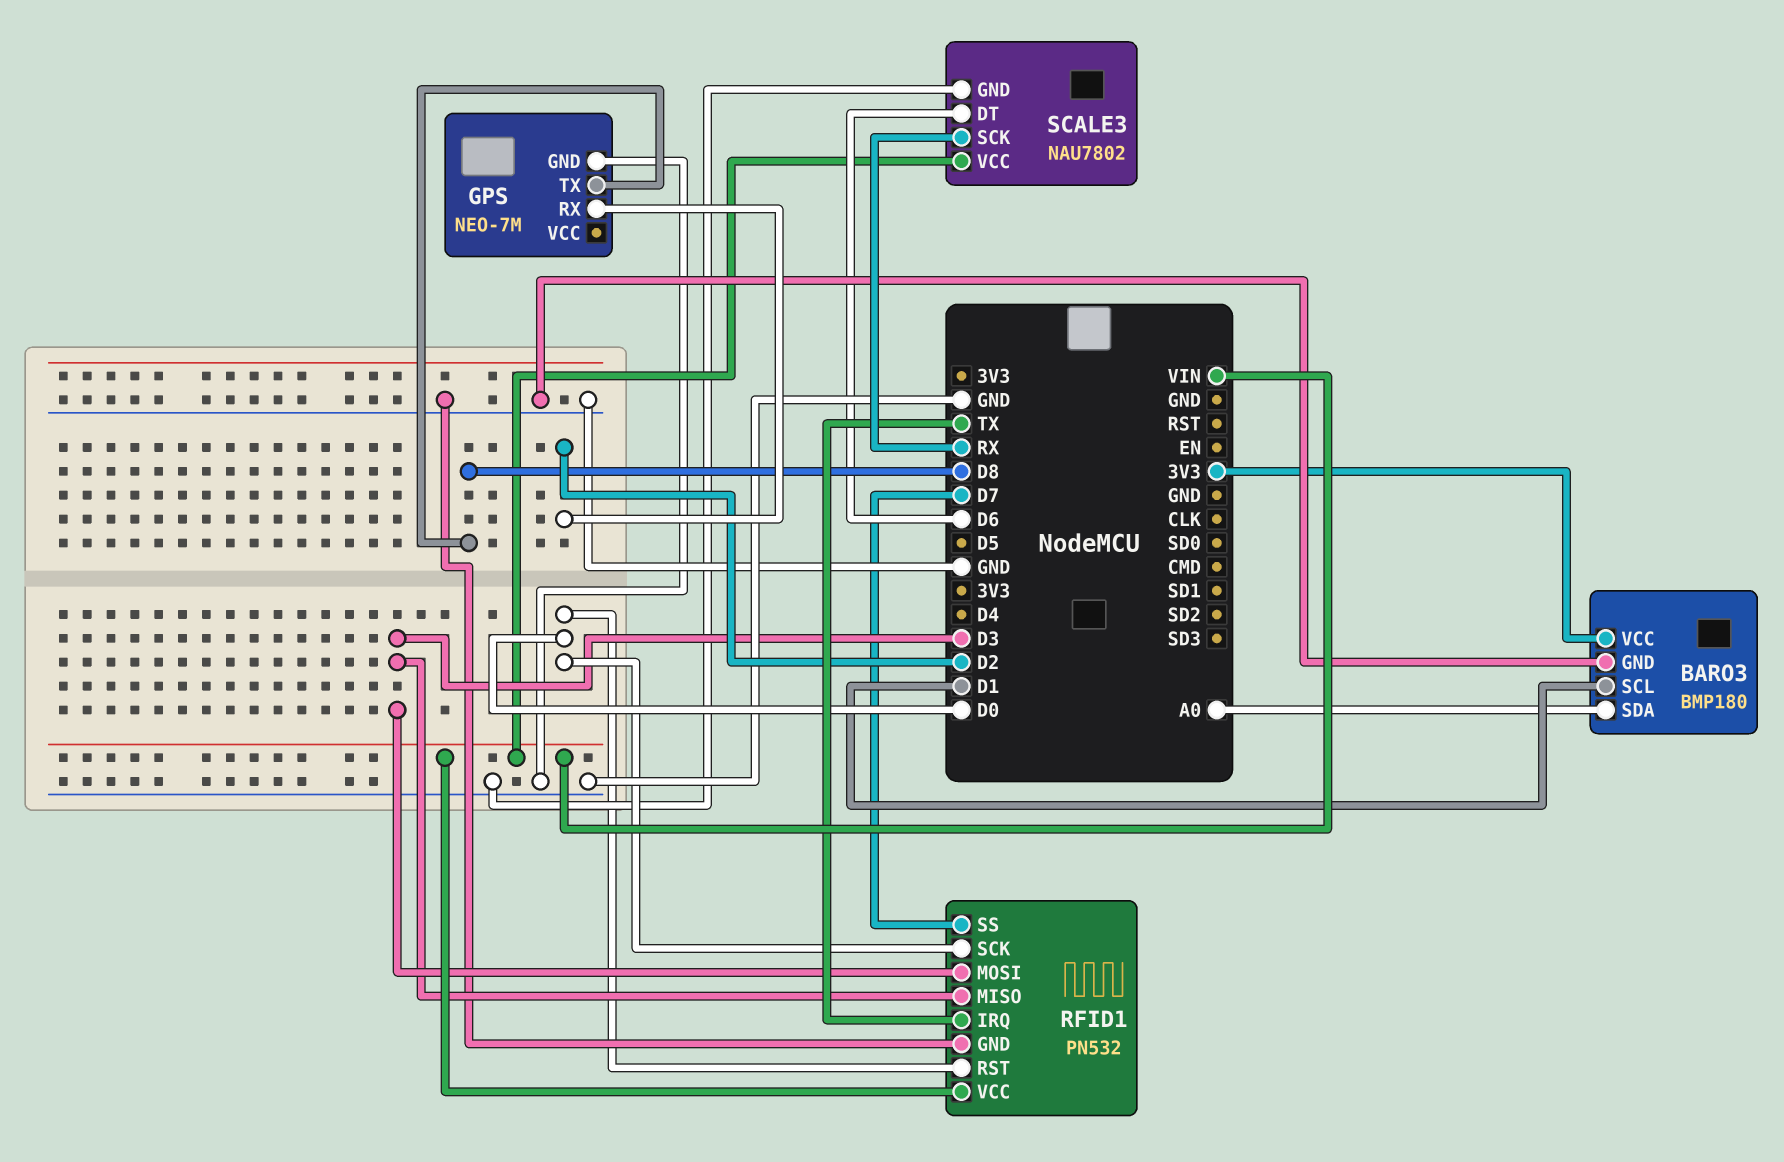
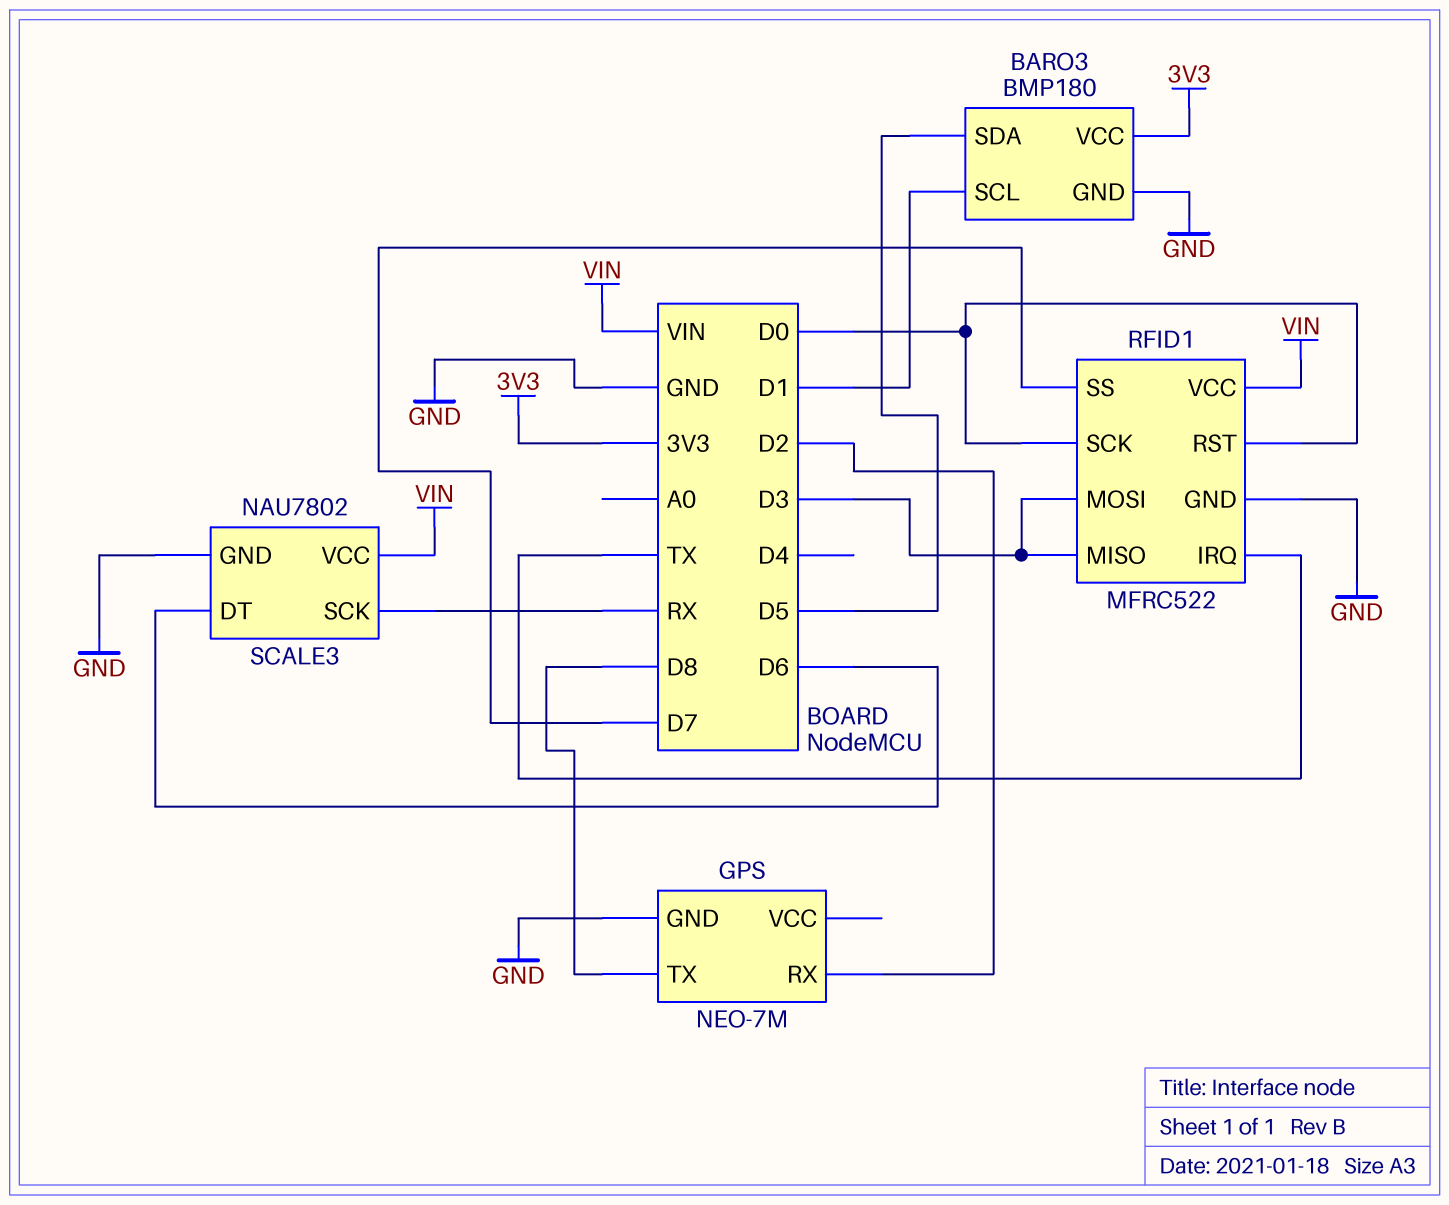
BARO3 pin SDA: A0 -> D5
RFID1: PN532 -> MFRC522

